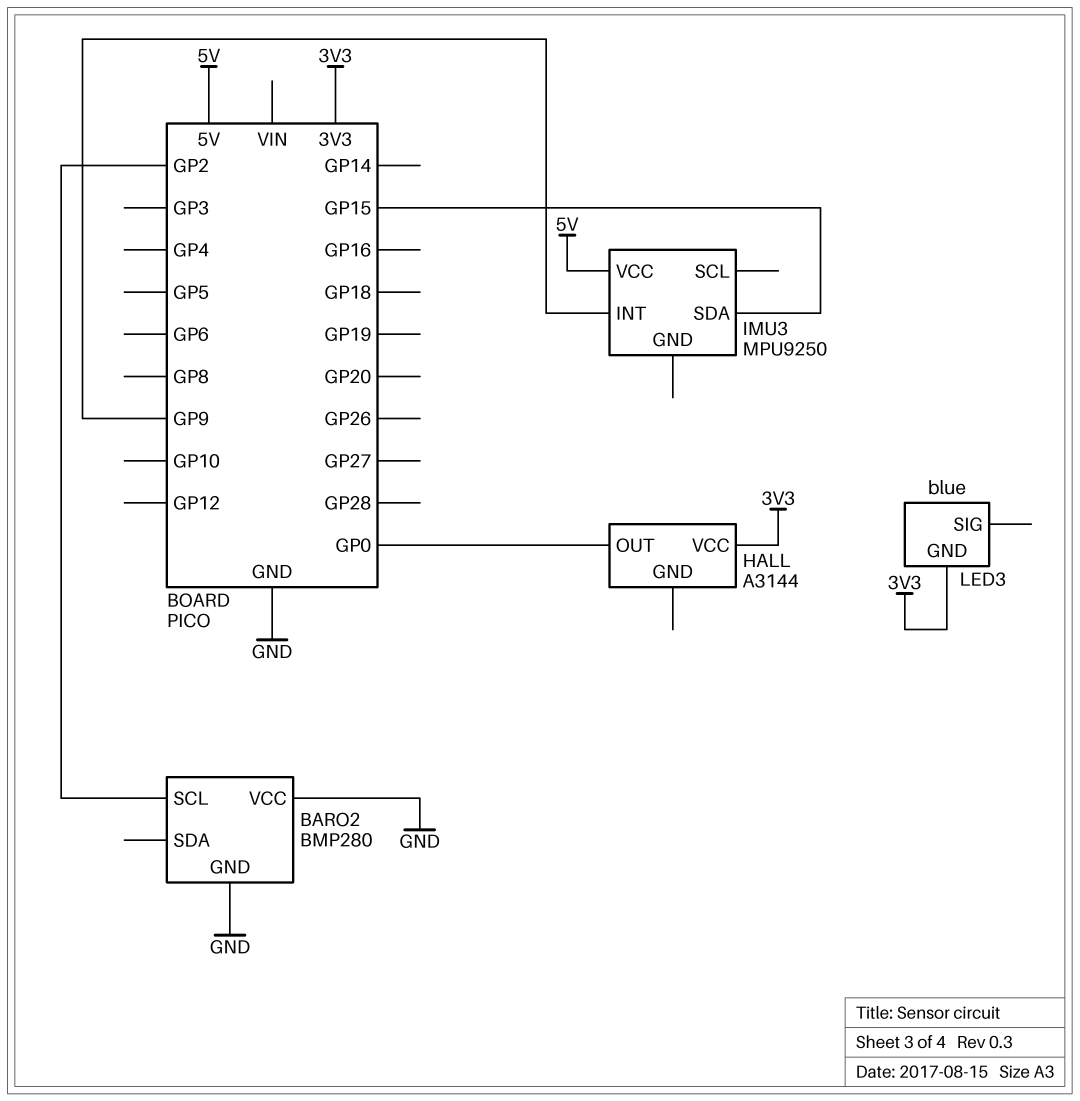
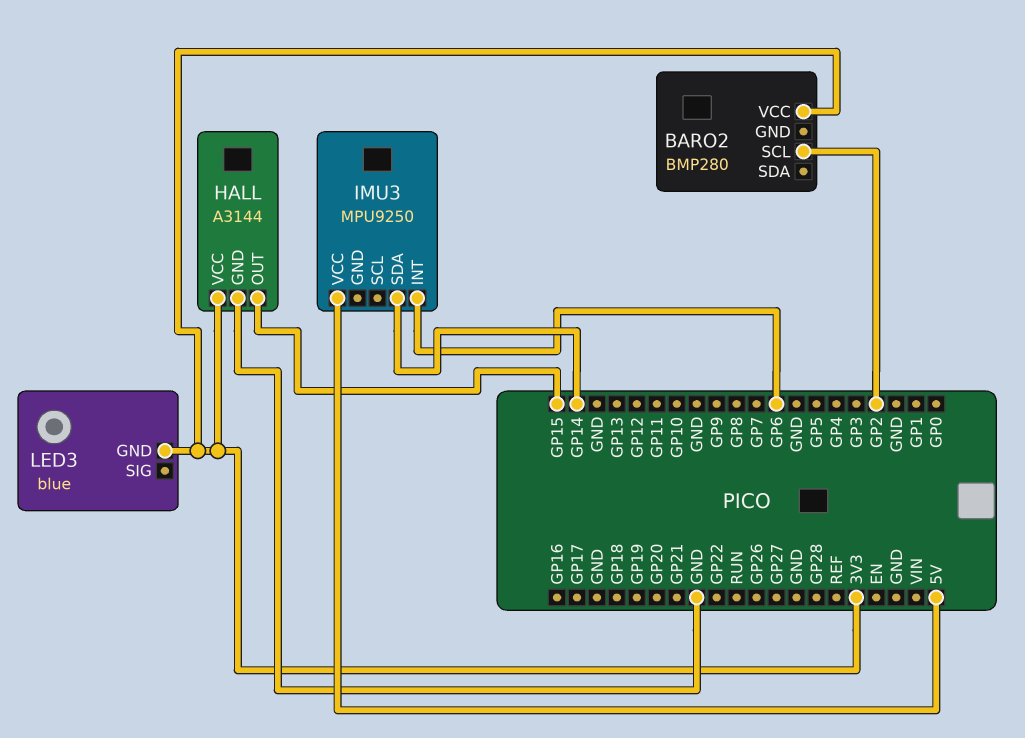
BARO2 pin GND: GND -> none
BARO2 pin VCC: GND -> 3V3
HALL pin GND: none -> GND
HALL pin OUT: GP0 -> GP15
IMU3 pin INT: GP9 -> GP6
IMU3 pin SDA: GP15 -> GP14

